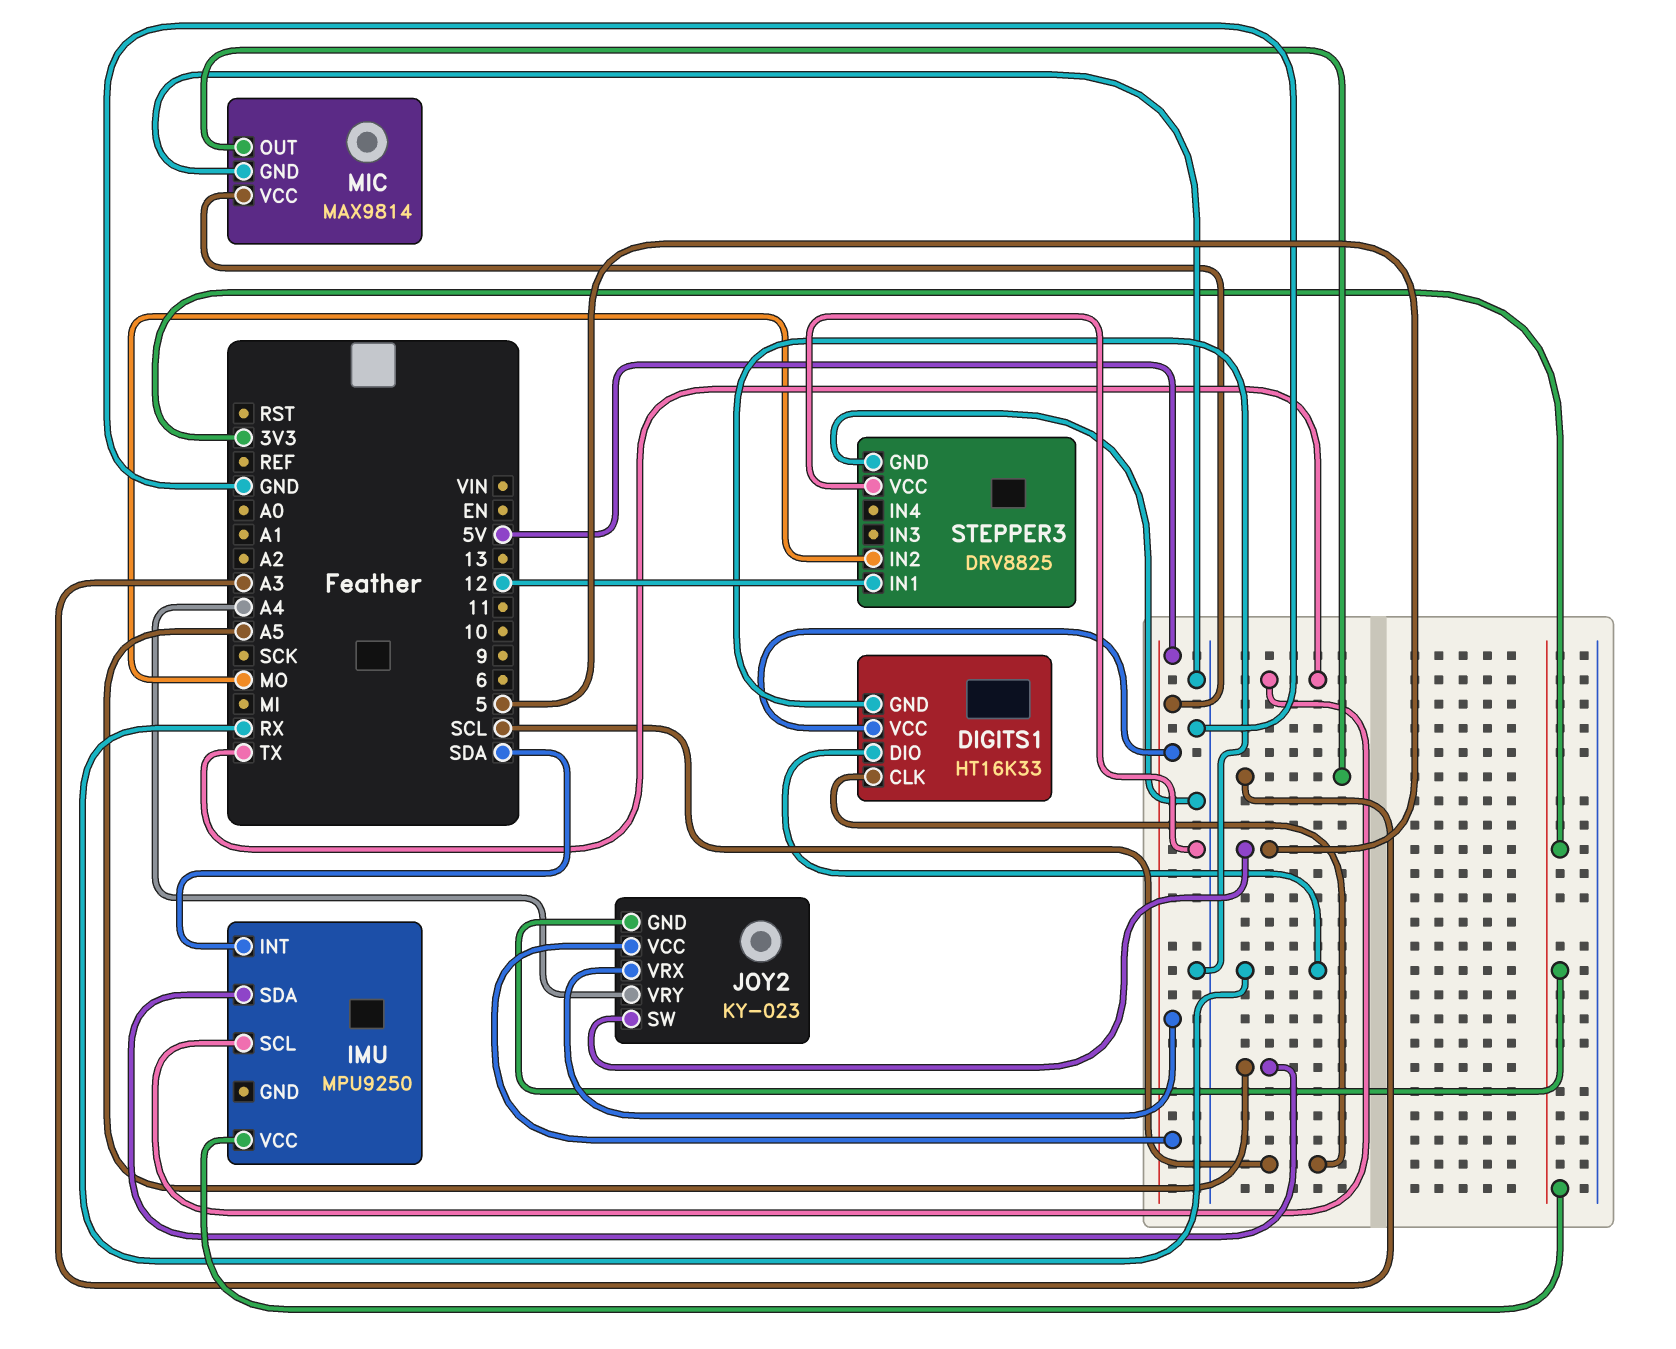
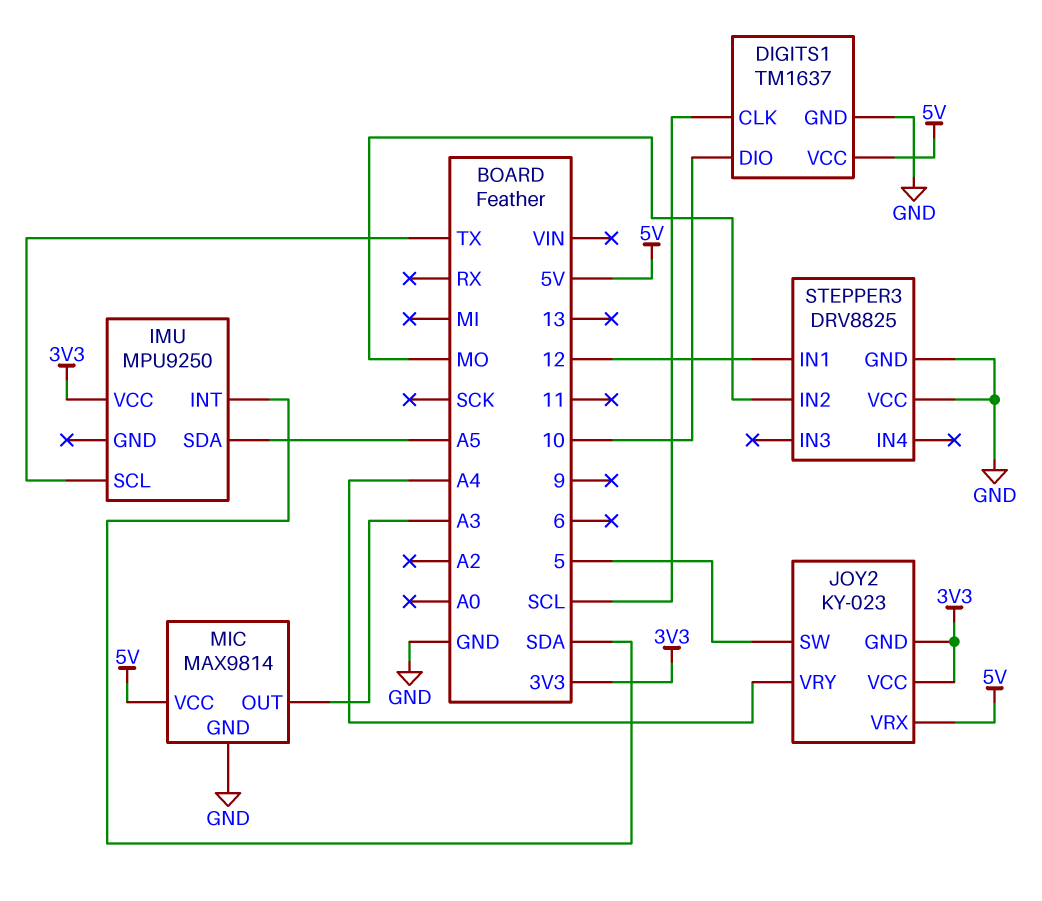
DIGITS1: HT16K33 -> TM1637
DIGITS1 pin DIO: RX -> 10
JOY2 pin VCC: 5V -> 3V3

